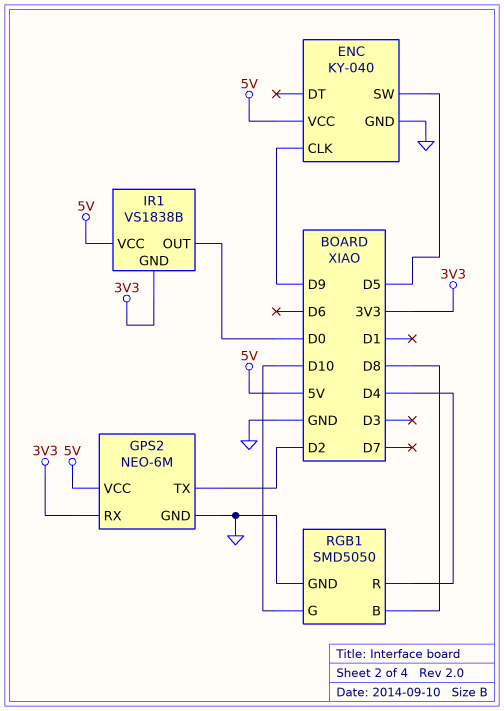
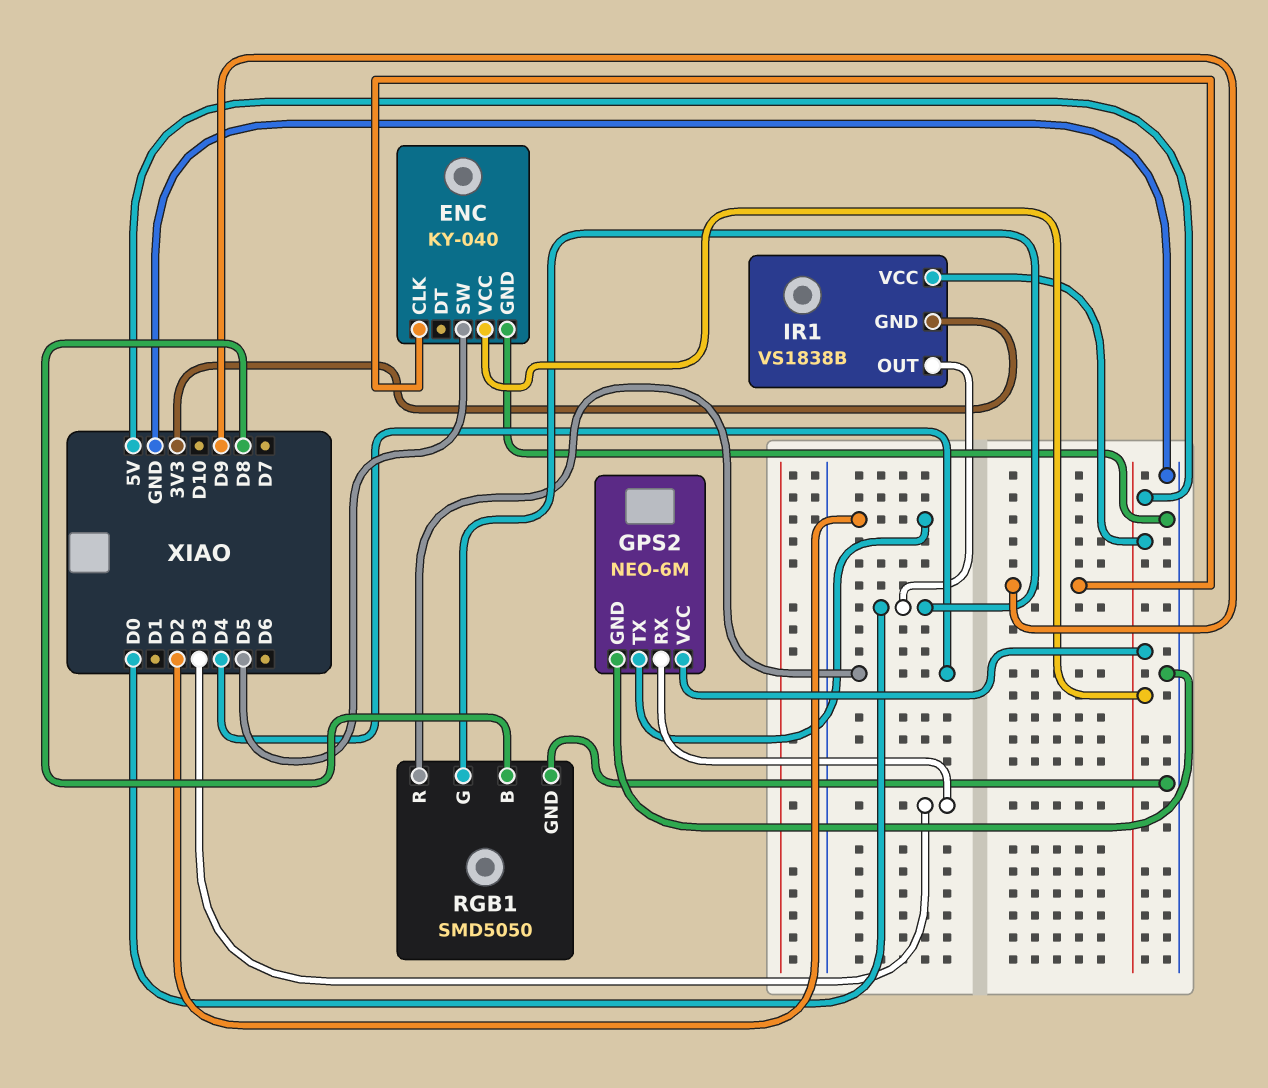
GPS2 pin RX: 3V3 -> D3
RGB1 pin G: D10 -> D0

